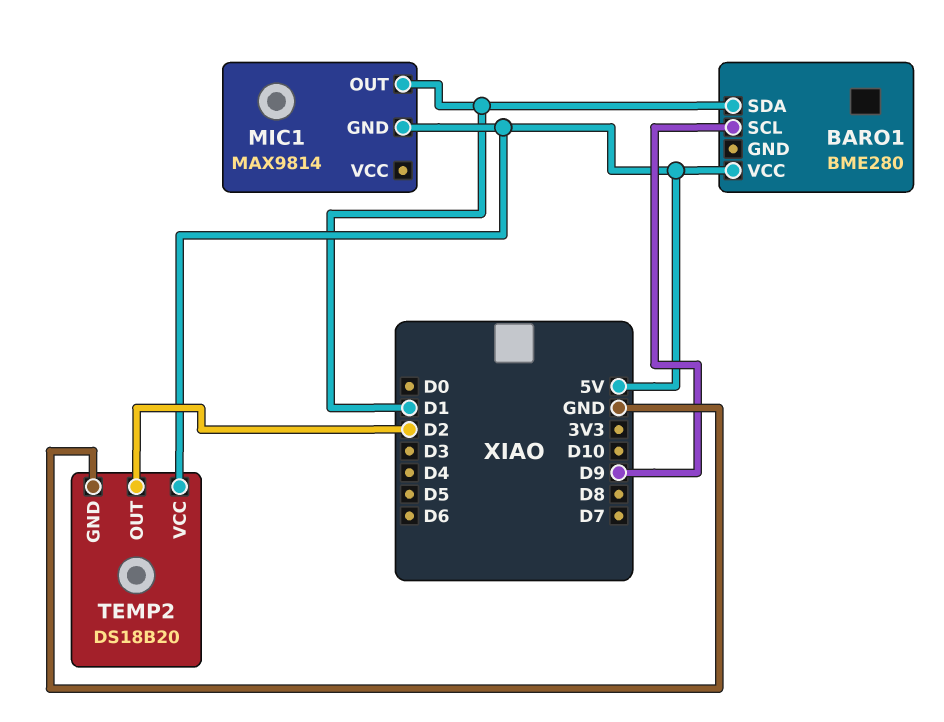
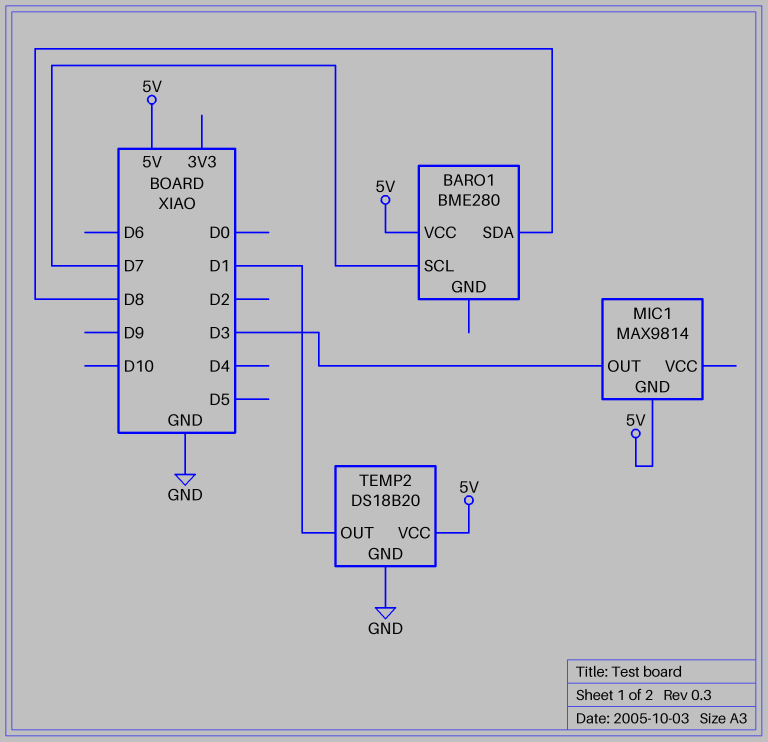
BARO1 pin SCL: D9 -> D7
BARO1 pin SDA: D1 -> D8
MIC1 pin OUT: D1 -> D3
TEMP2 pin OUT: D2 -> D1

